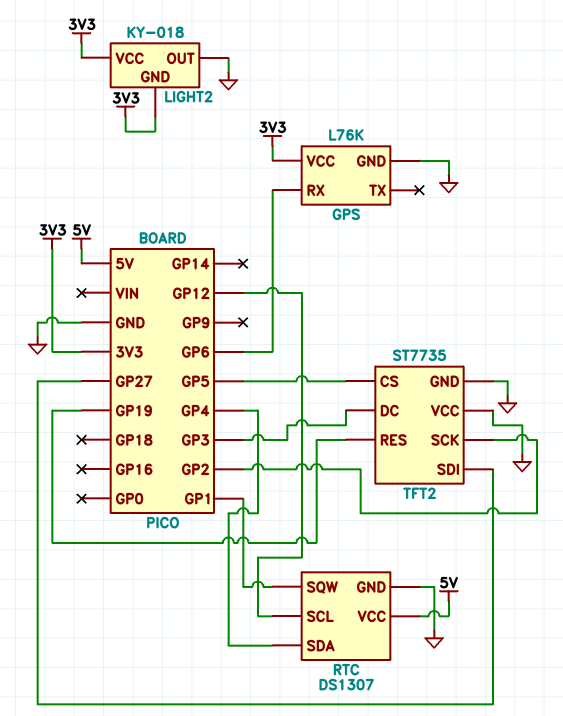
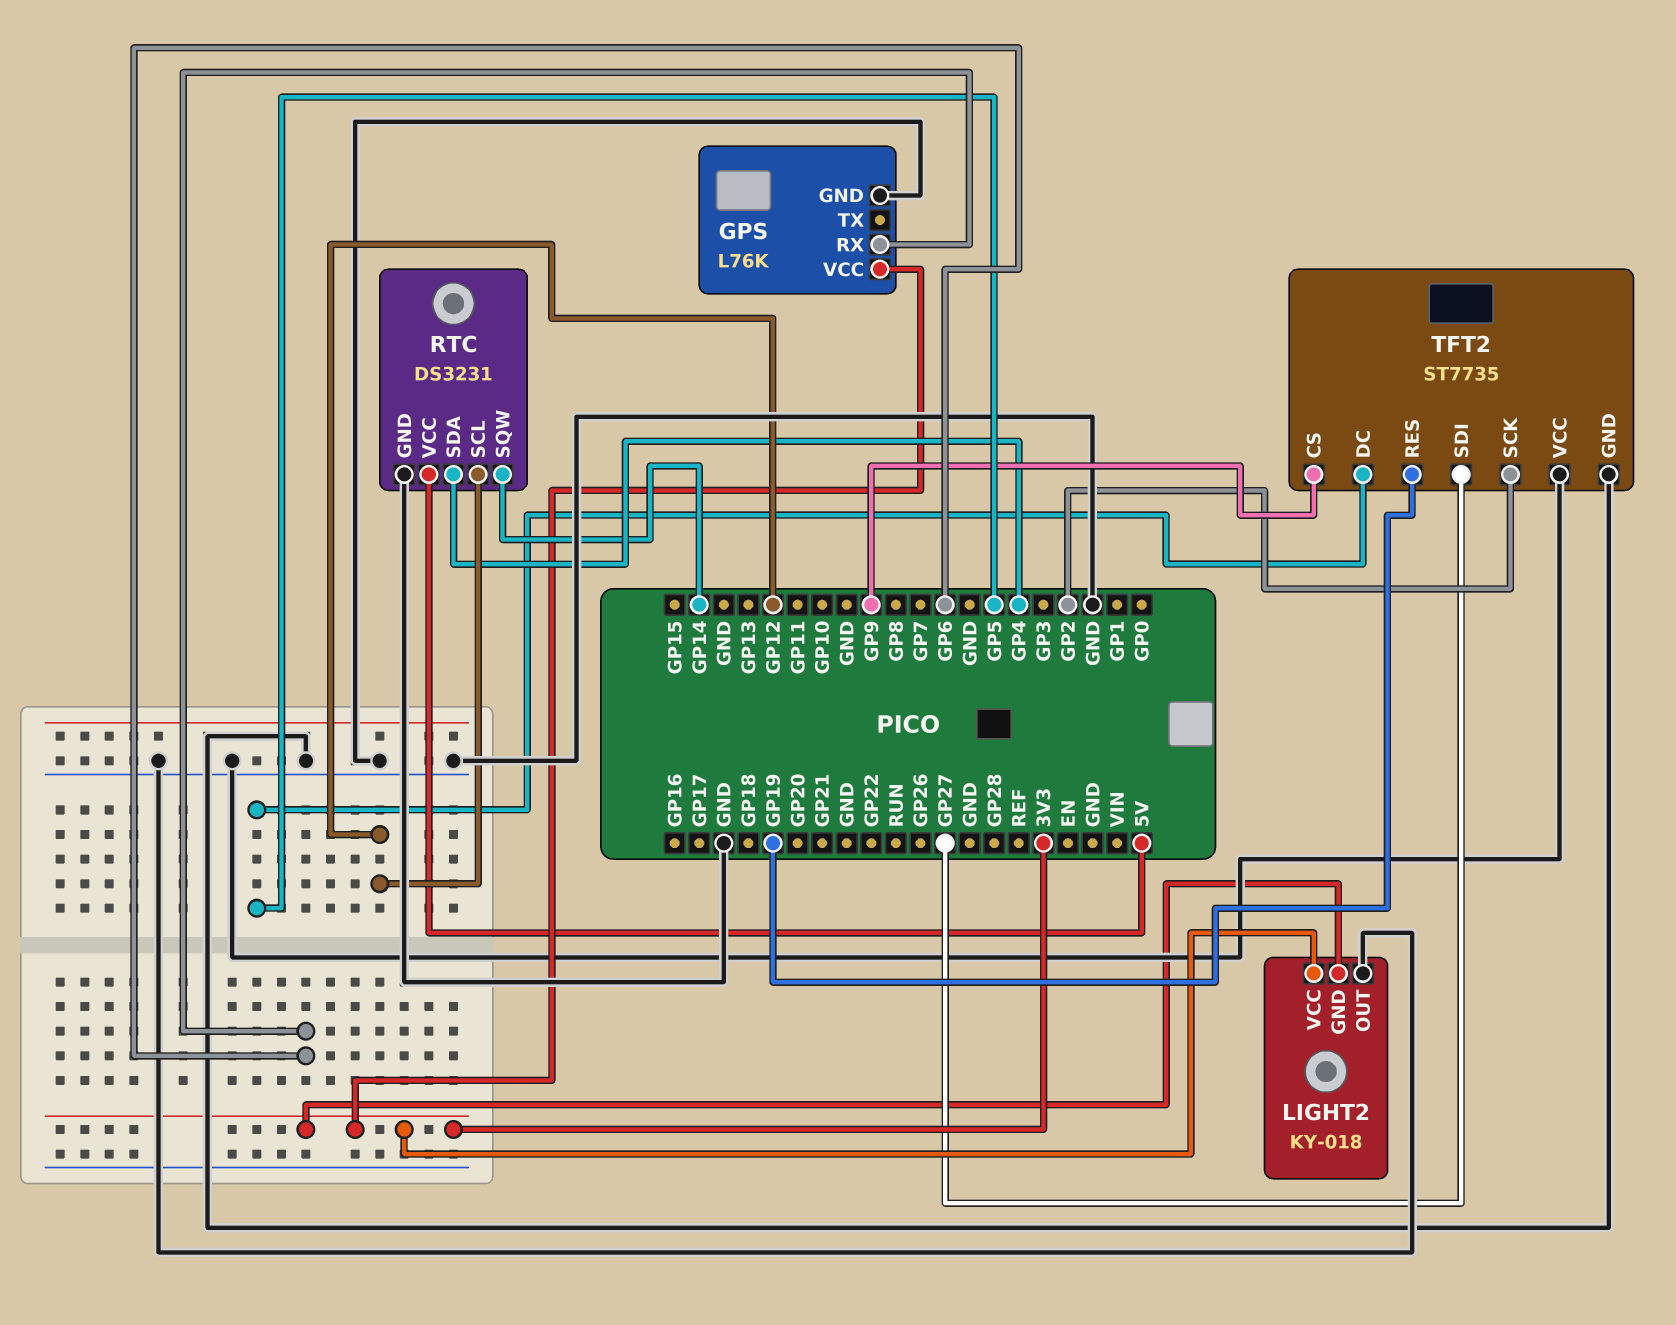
RTC: DS1307 -> DS3231
RTC pin SQW: GP1 -> GP14
TFT2 pin CS: GP5 -> GP9
TFT2 pin DC: GP3 -> GP5

